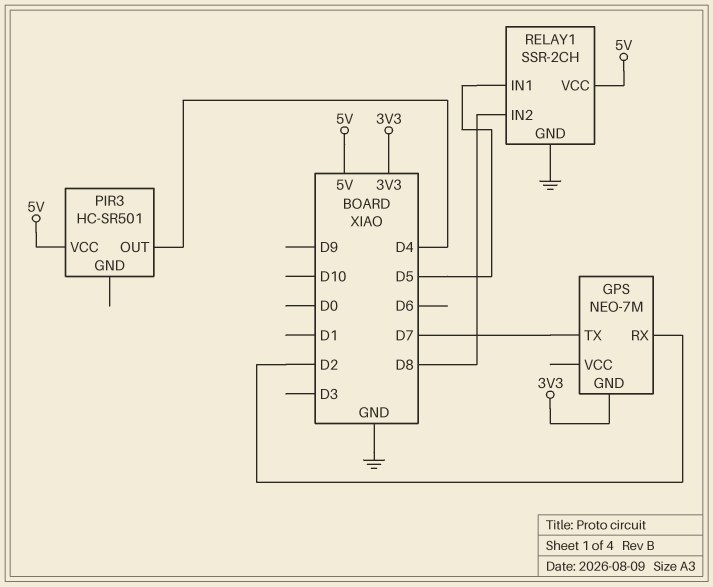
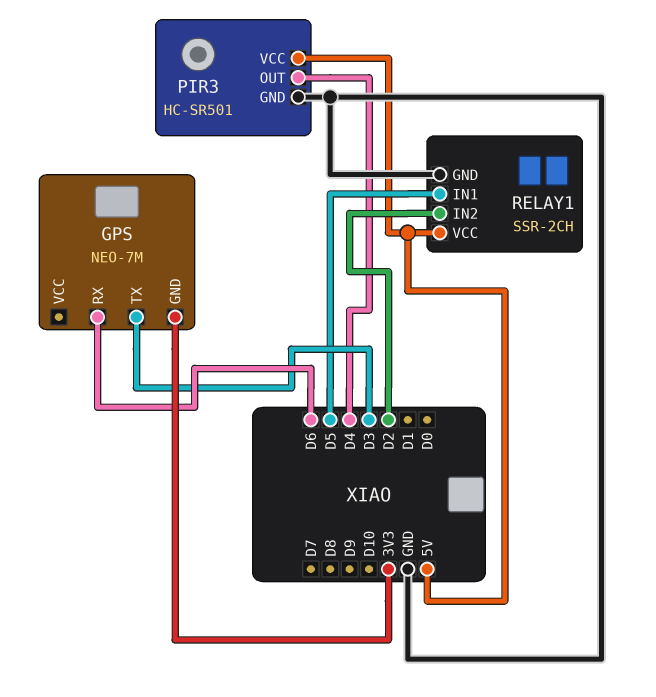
GPS pin RX: D2 -> D6
GPS pin TX: D7 -> D3
PIR3 pin GND: none -> GND
RELAY1 pin IN2: D8 -> D2

